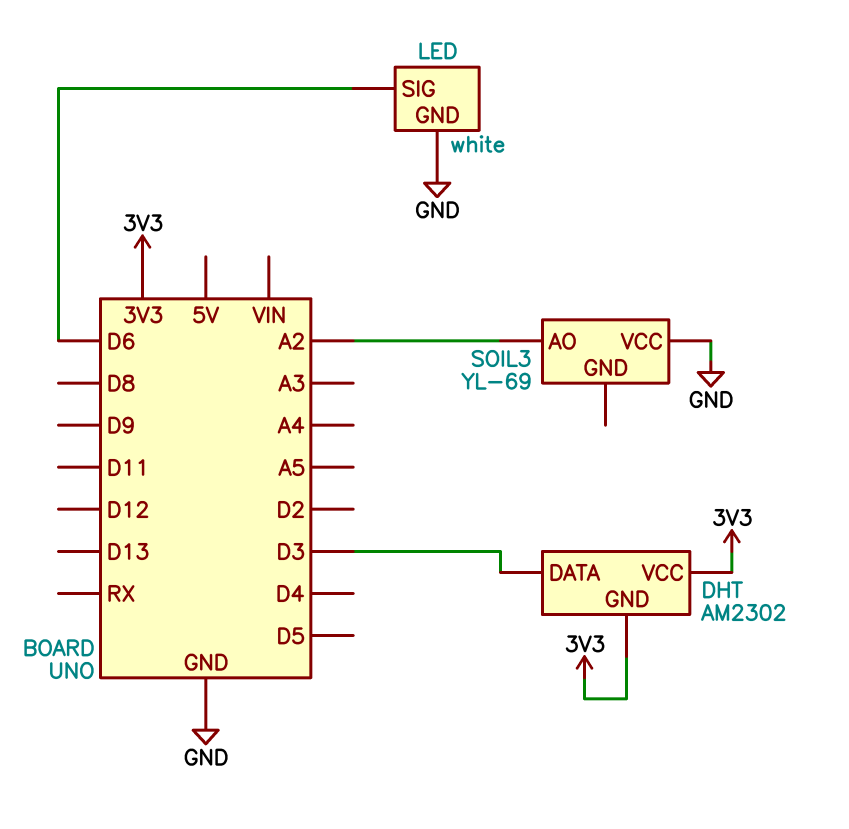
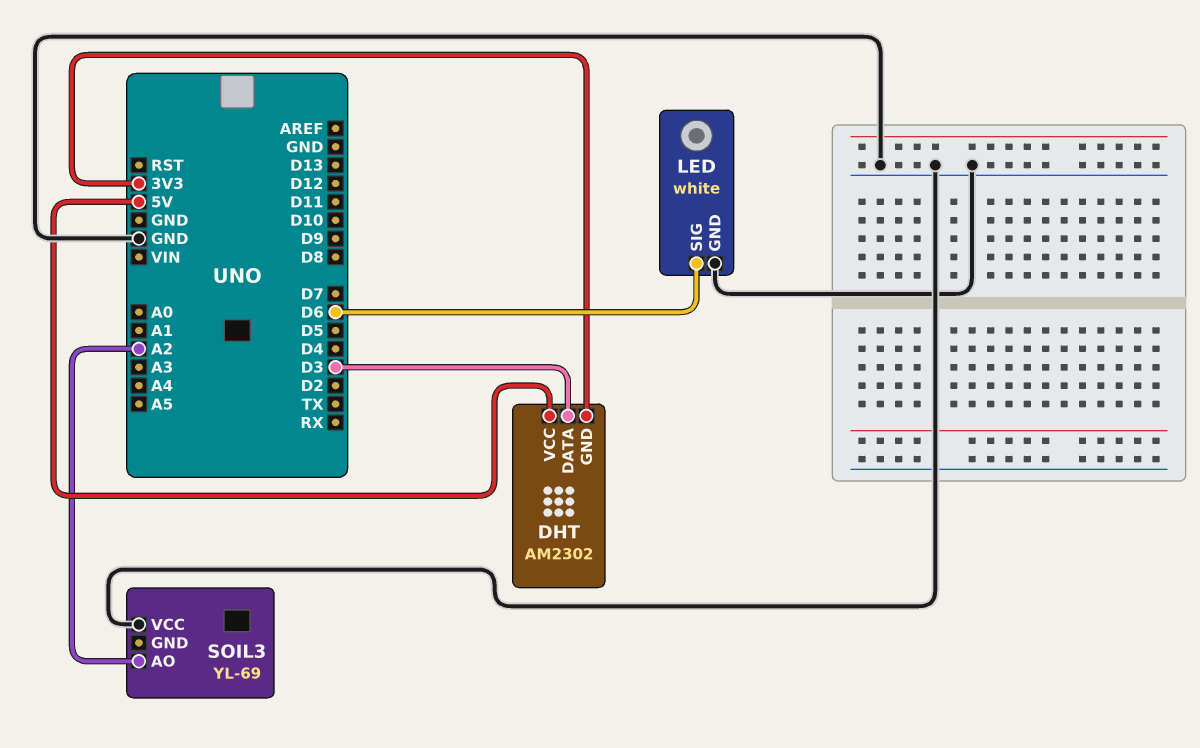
DHT pin VCC: 3V3 -> 5V

